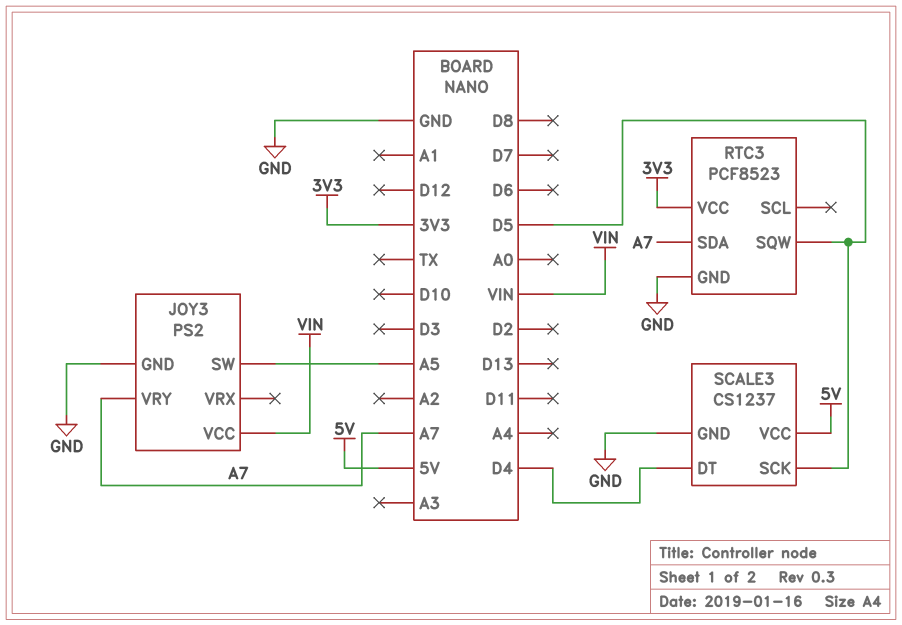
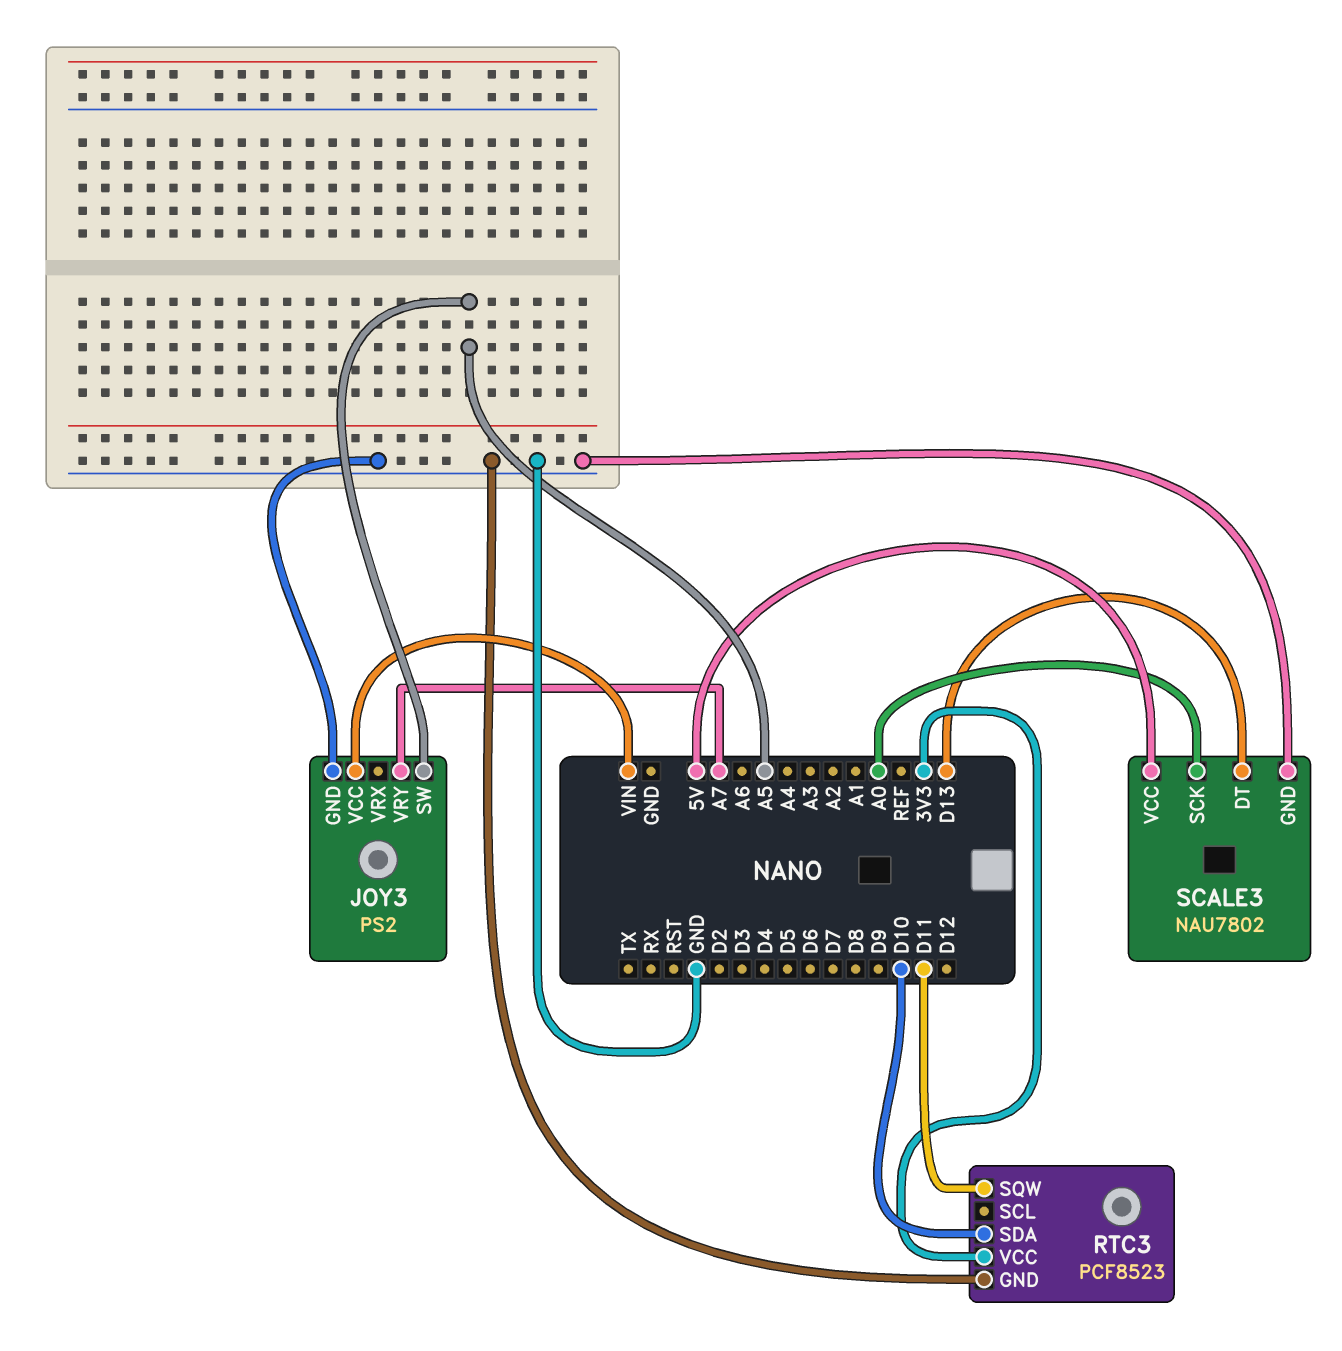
RTC3 pin SDA: A7 -> D10
RTC3 pin SQW: D5 -> D11
SCALE3: CS1237 -> NAU7802
SCALE3 pin DT: D4 -> D13
SCALE3 pin SCK: D5 -> A0

